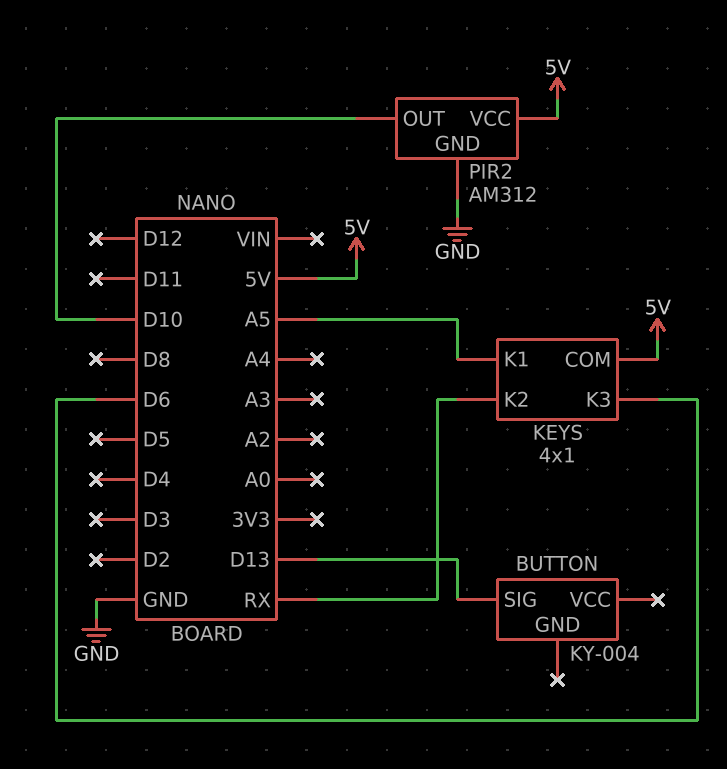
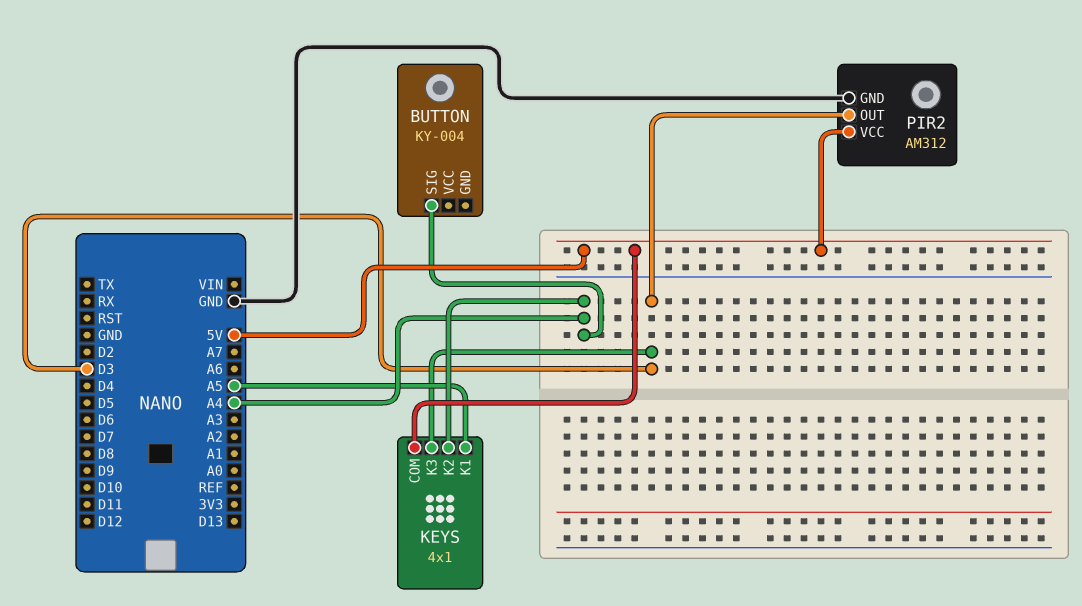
BUTTON pin SIG: D13 -> A4
KEYS pin K2: RX -> A4
KEYS pin K3: D6 -> D3
PIR2 pin OUT: D10 -> D3

